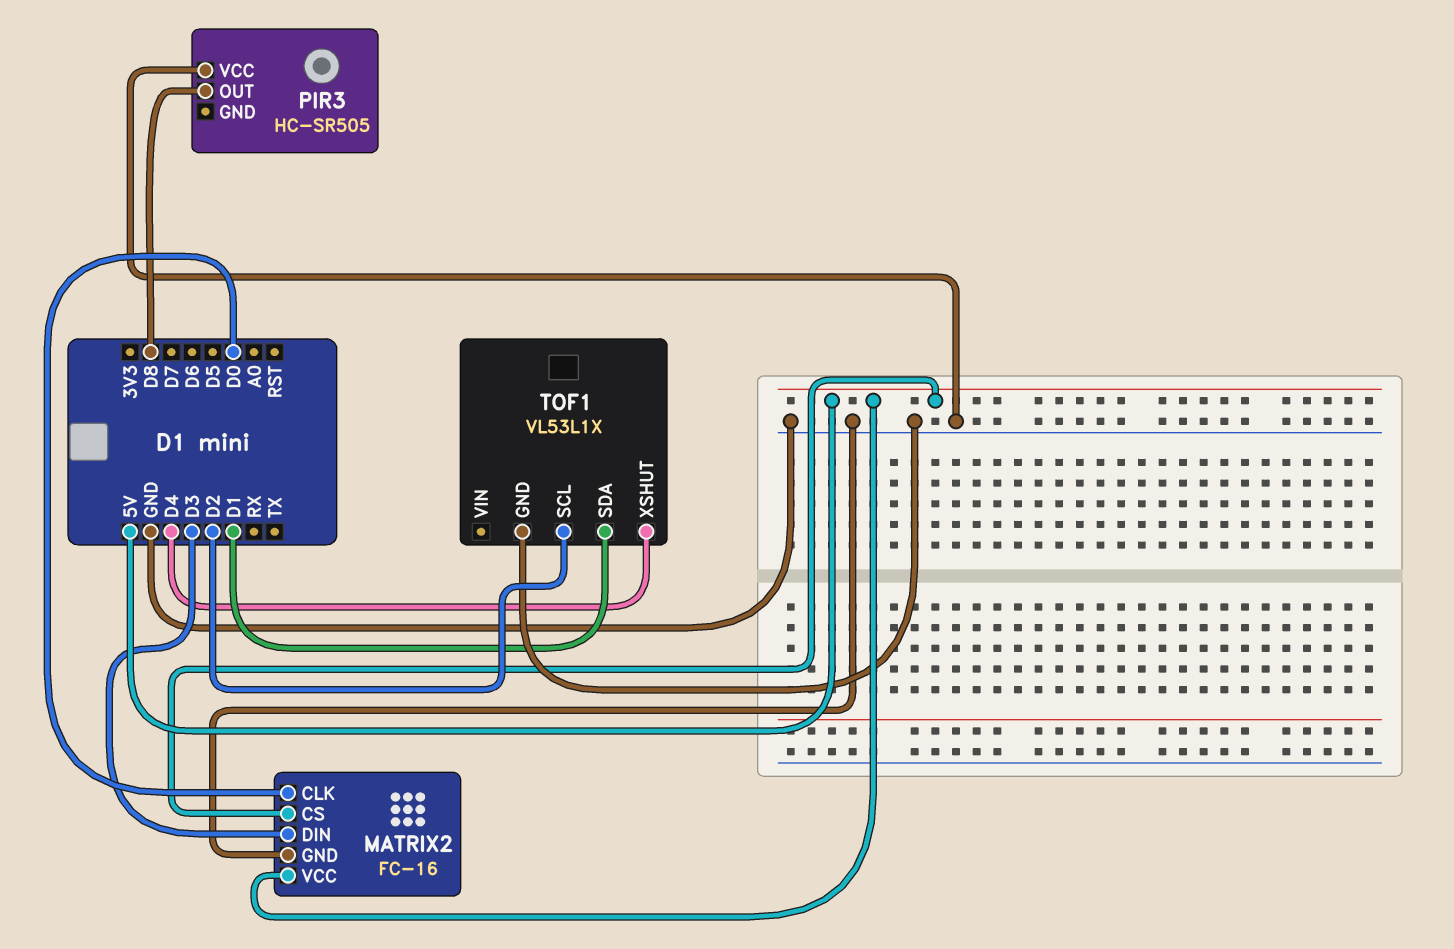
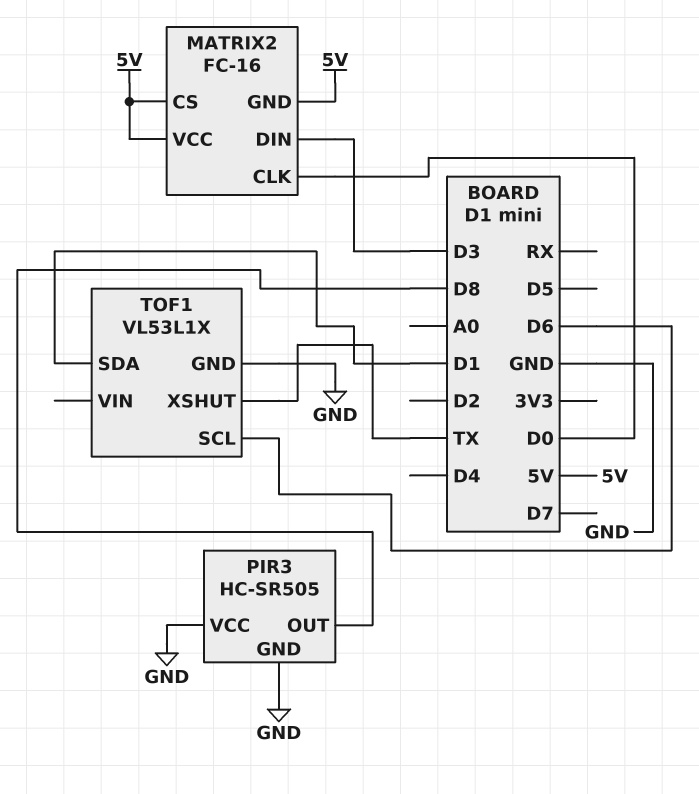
MATRIX2 pin GND: GND -> 5V
PIR3 pin GND: none -> GND
TOF1 pin SCL: D2 -> D6
TOF1 pin XSHUT: D4 -> TX

